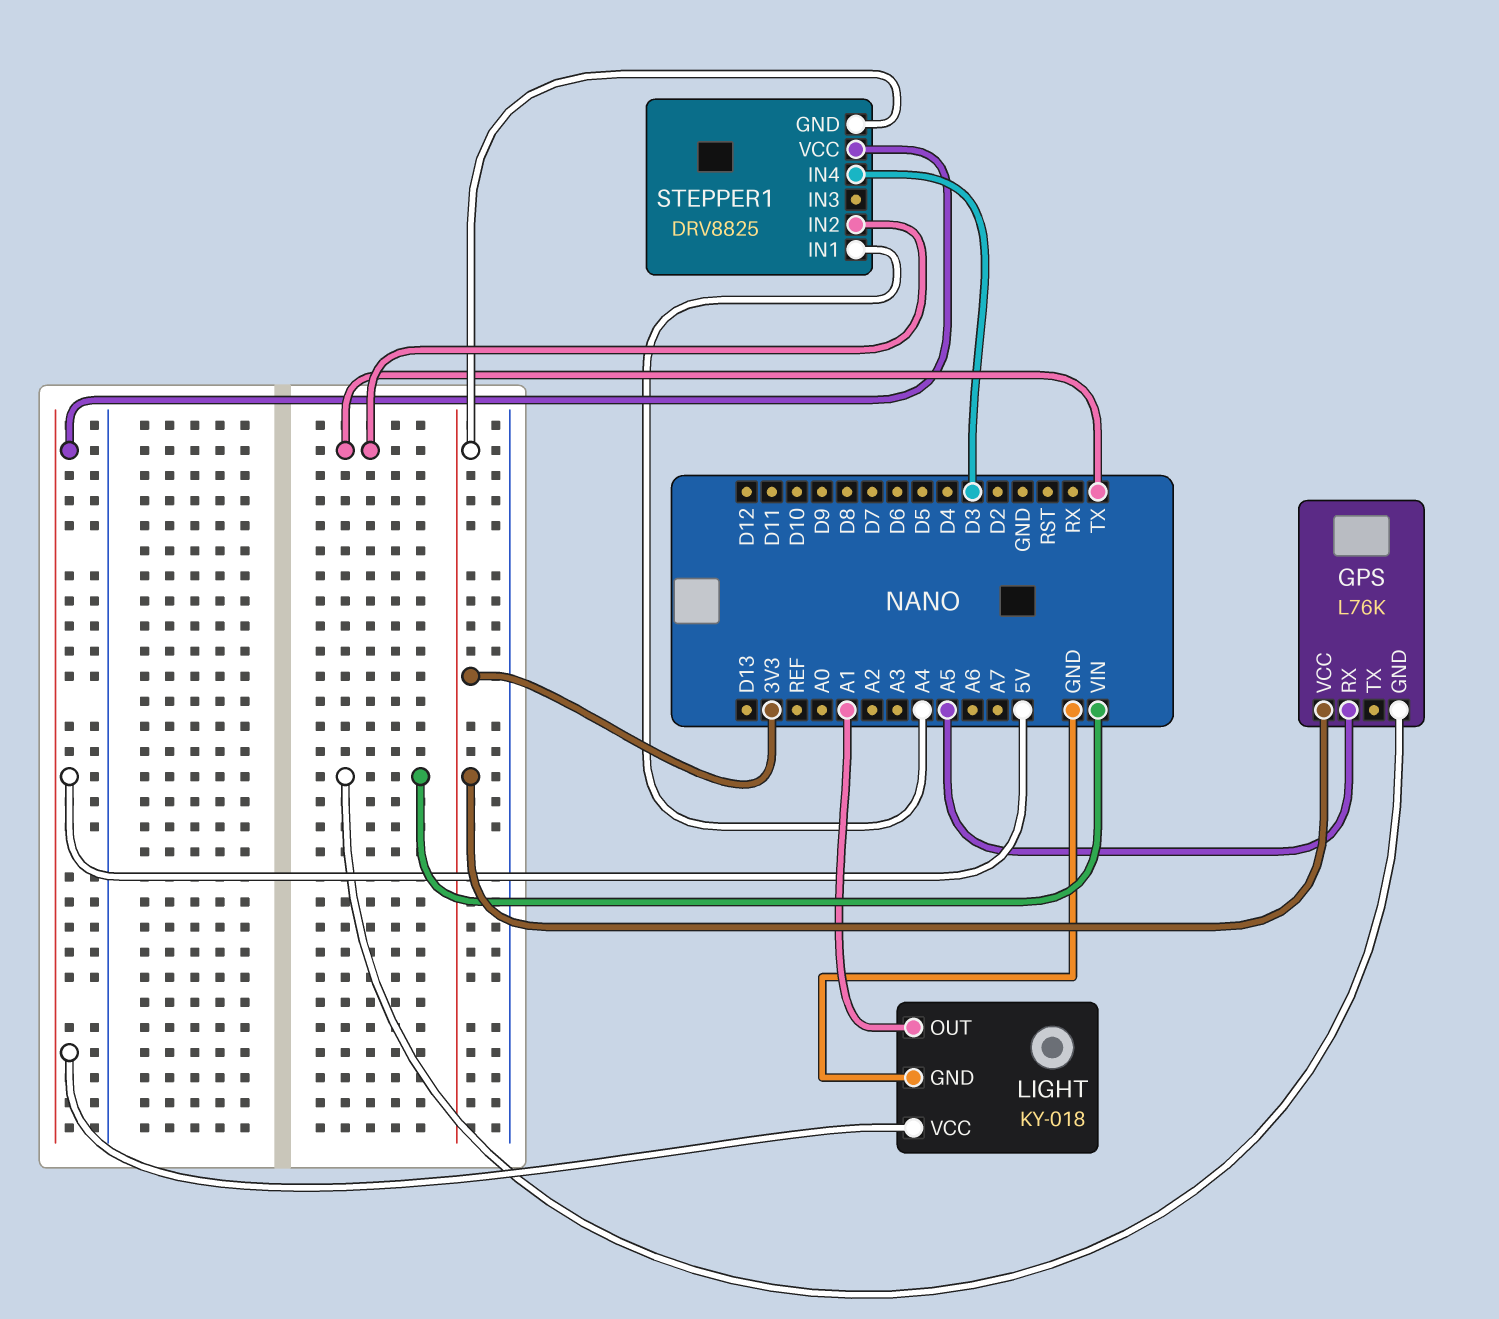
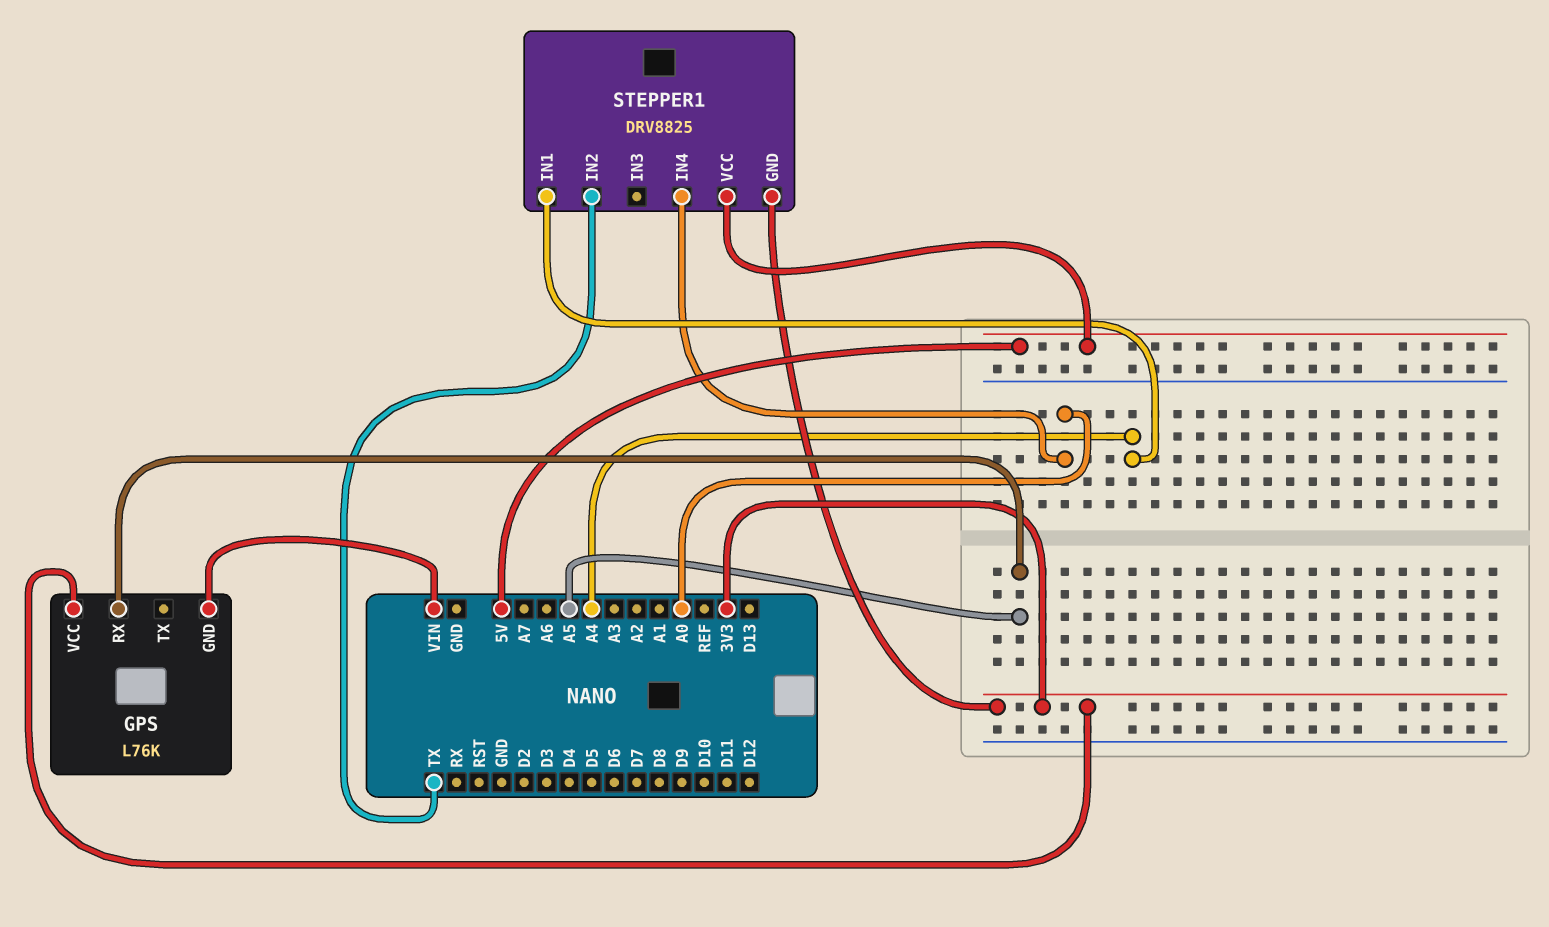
LIGHT: KY-018 -> none
LIGHT pin GND: GND -> none
LIGHT pin OUT: A1 -> none
LIGHT pin VCC: 5V -> none
STEPPER1 pin IN4: D3 -> A0

